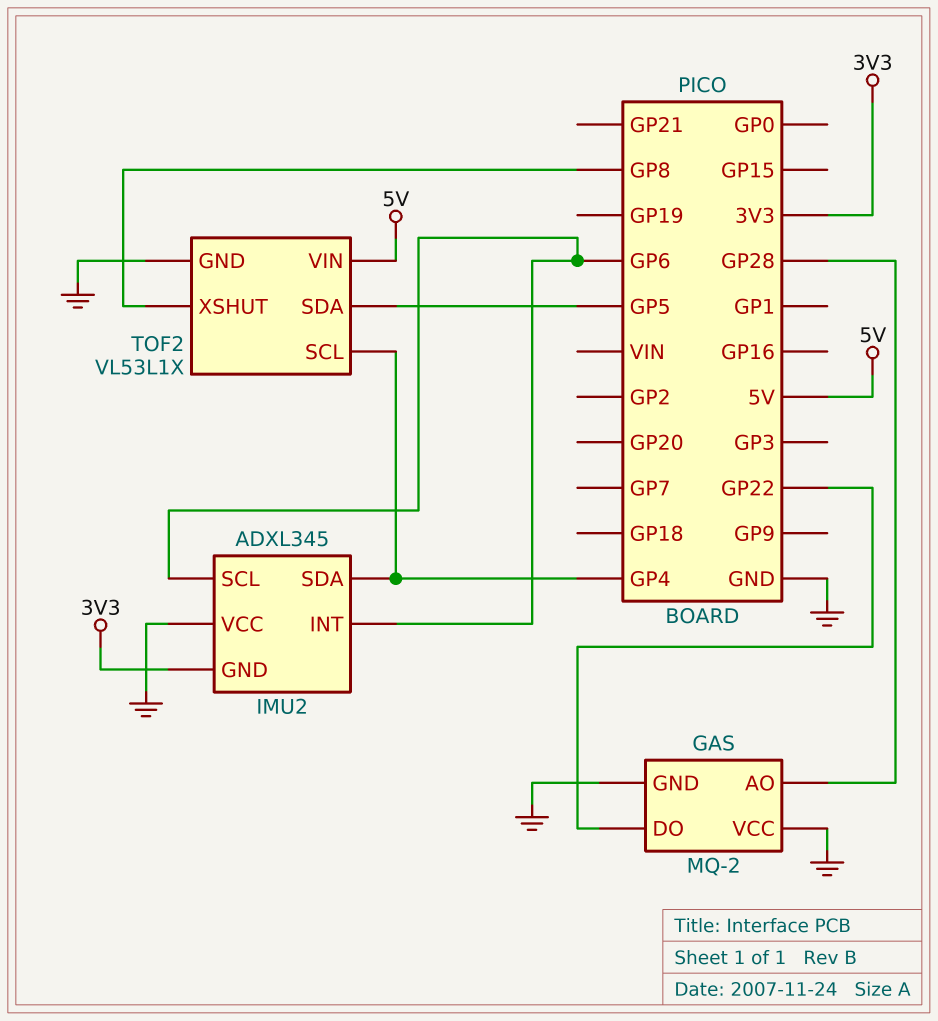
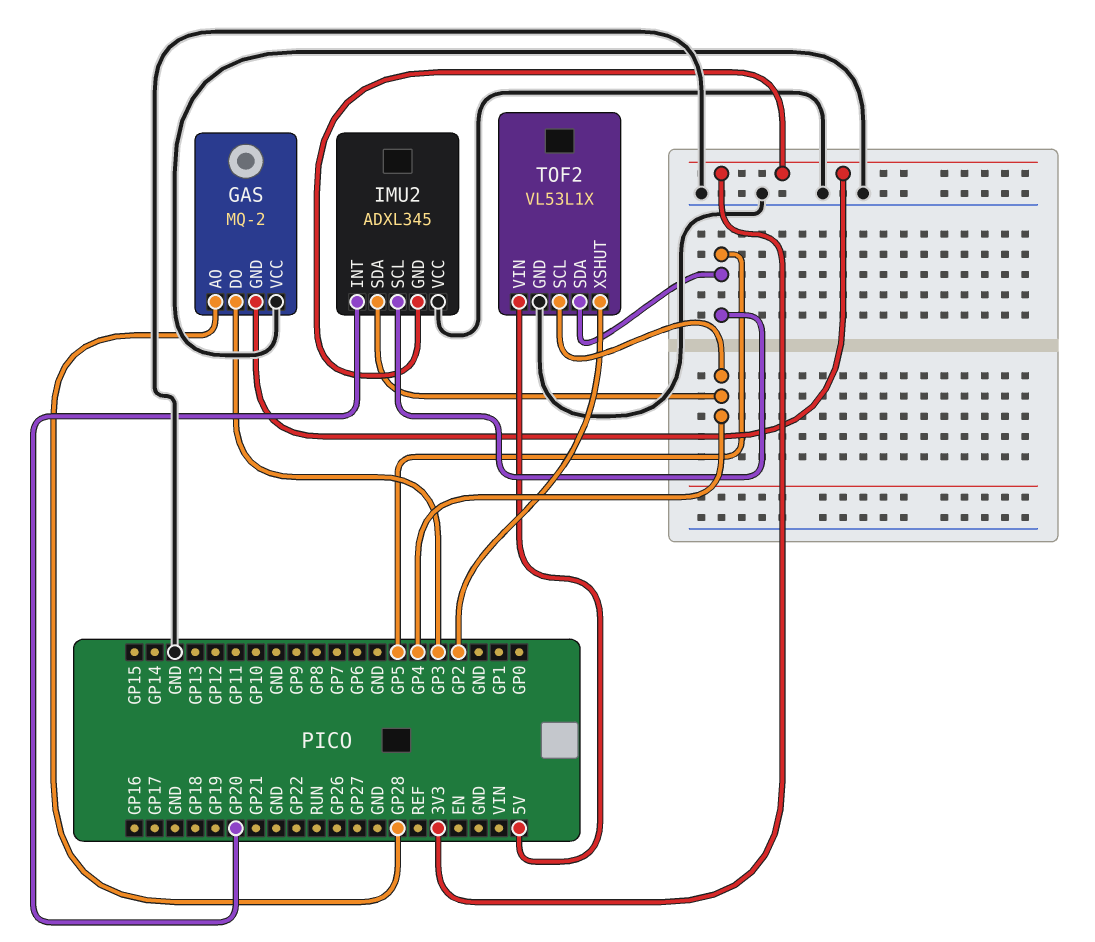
GAS pin DO: GP22 -> GP3
GAS pin GND: GND -> 3V3
IMU2 pin INT: GP6 -> GP20
IMU2 pin SCL: GP6 -> GP5
TOF2 pin XSHUT: GP8 -> GP2

